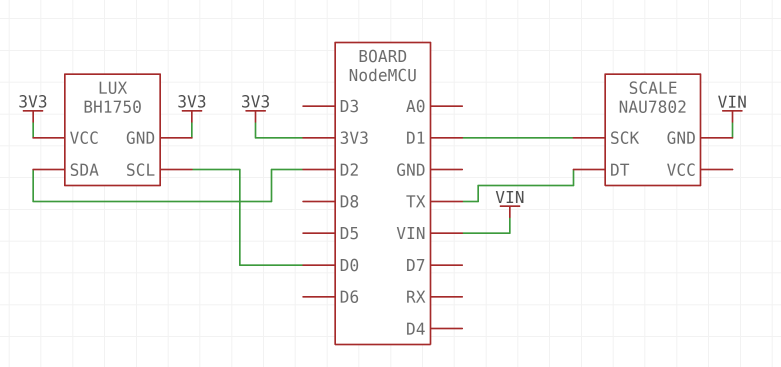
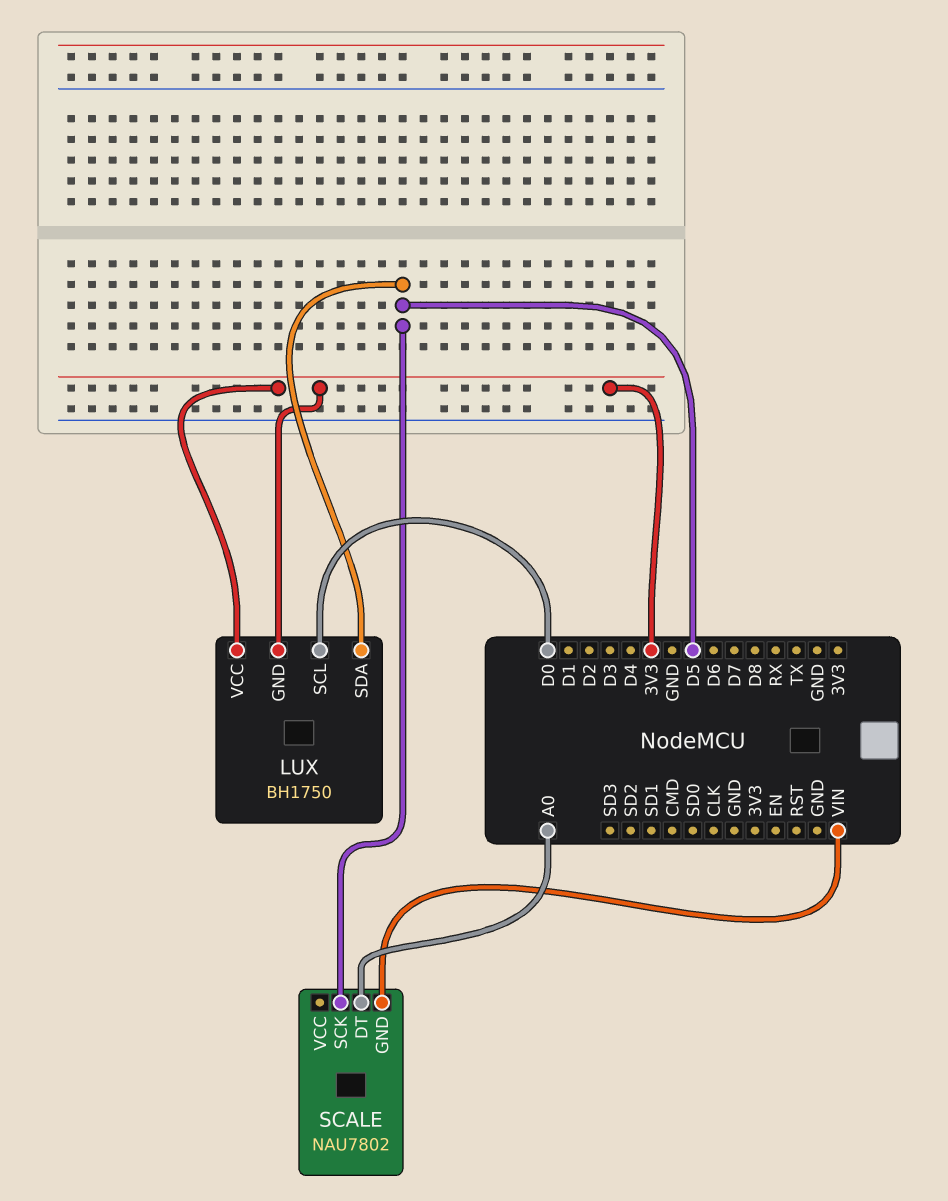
LUX pin SDA: D2 -> D5
SCALE pin DT: TX -> A0
SCALE pin SCK: D1 -> D5

